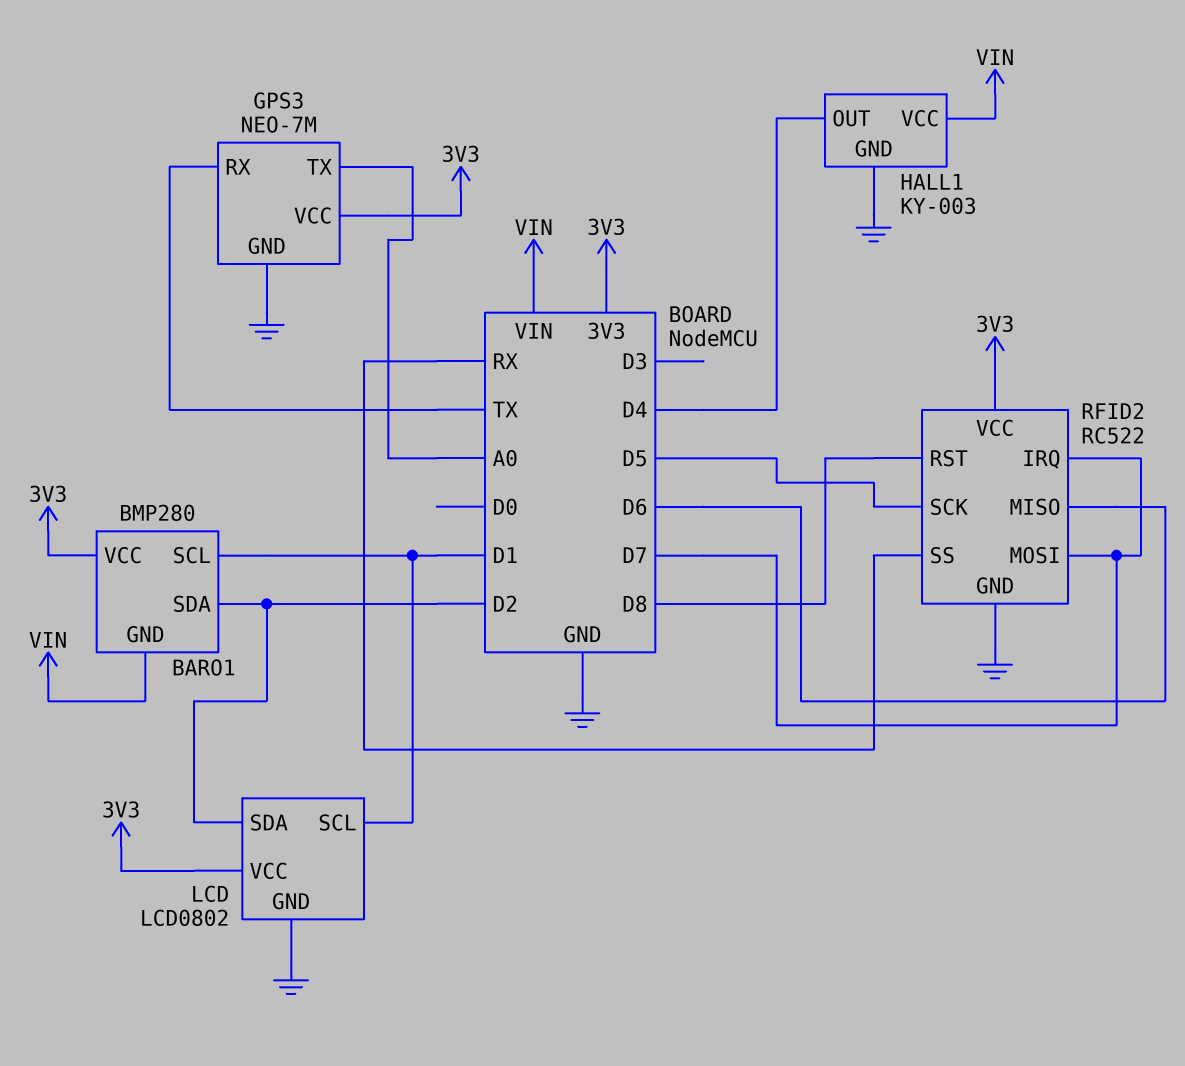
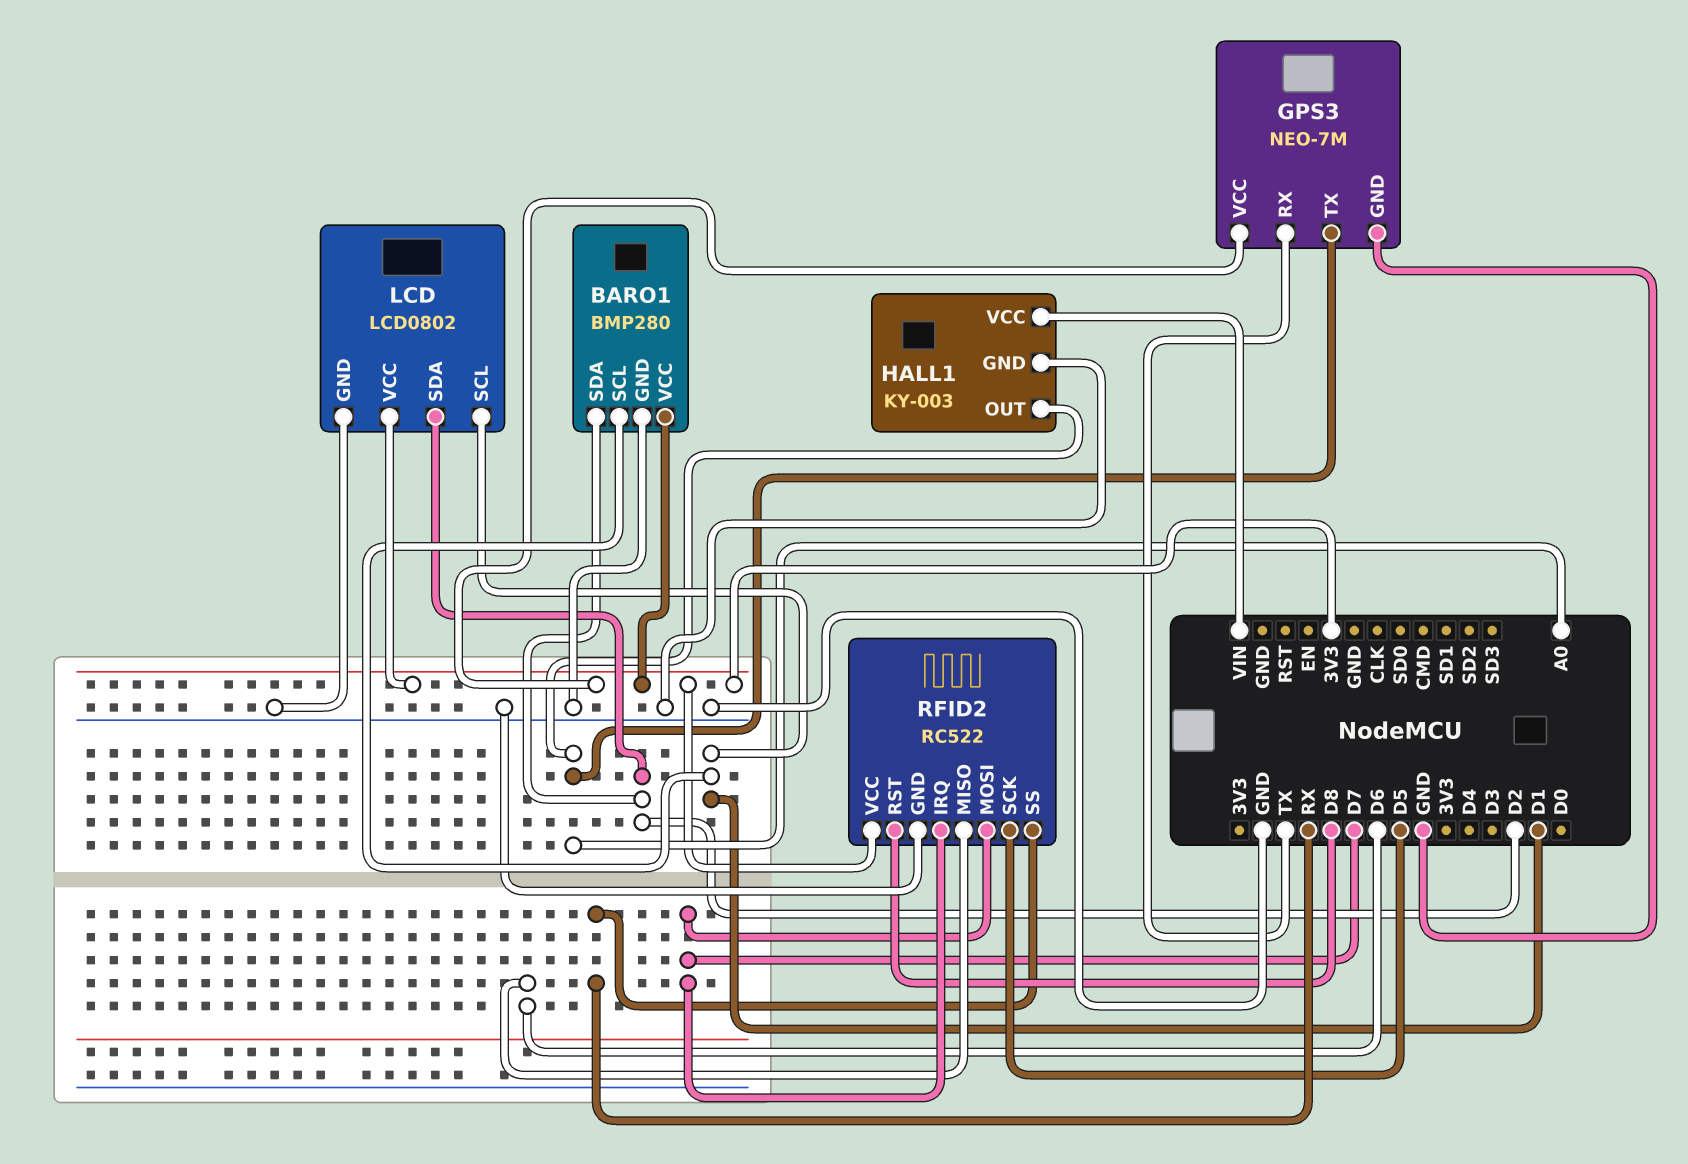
BARO1 pin GND: VIN -> GND
HALL1 pin OUT: D4 -> A0

